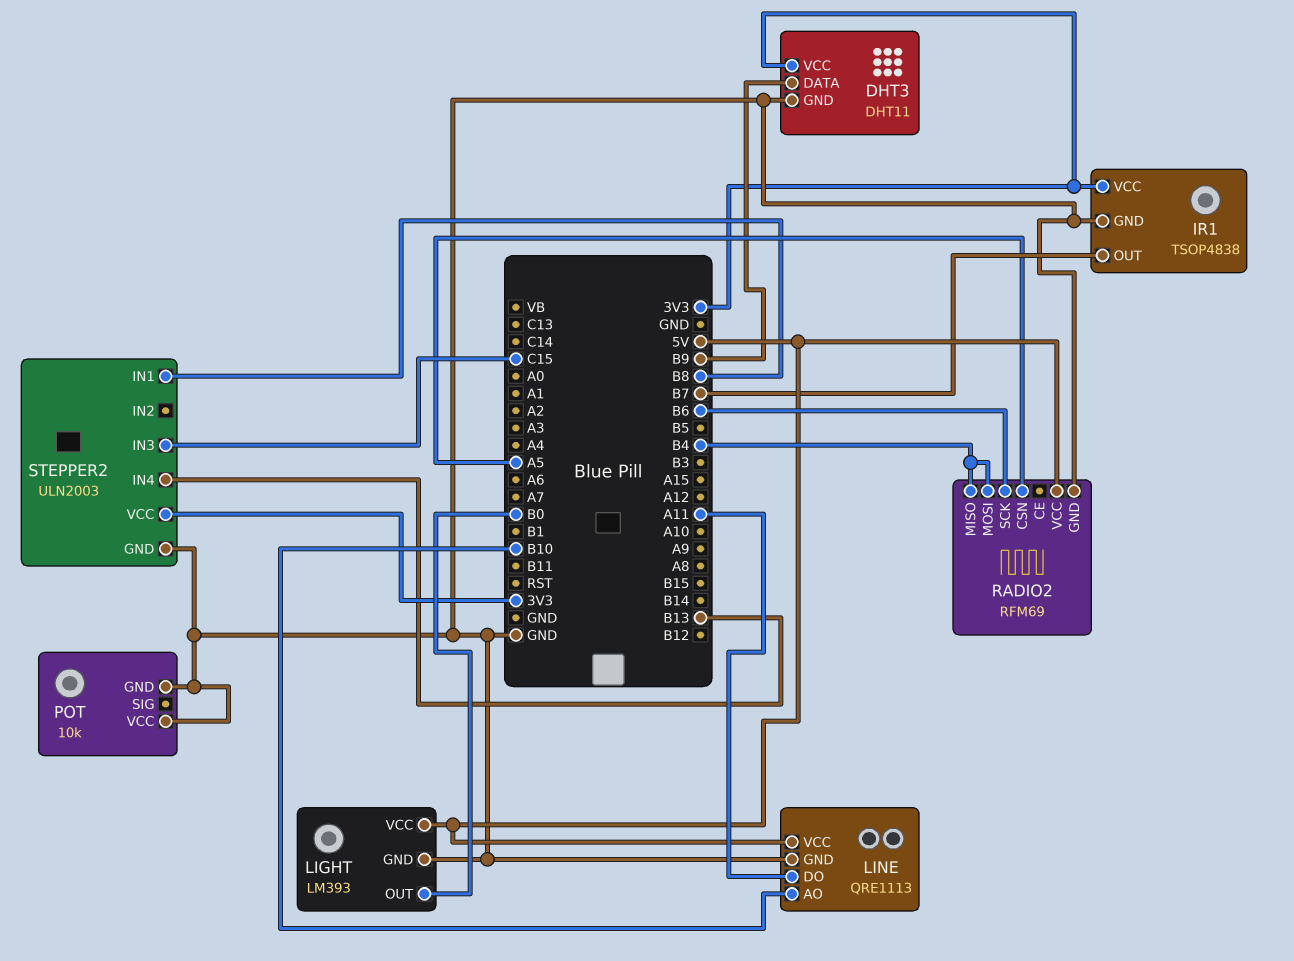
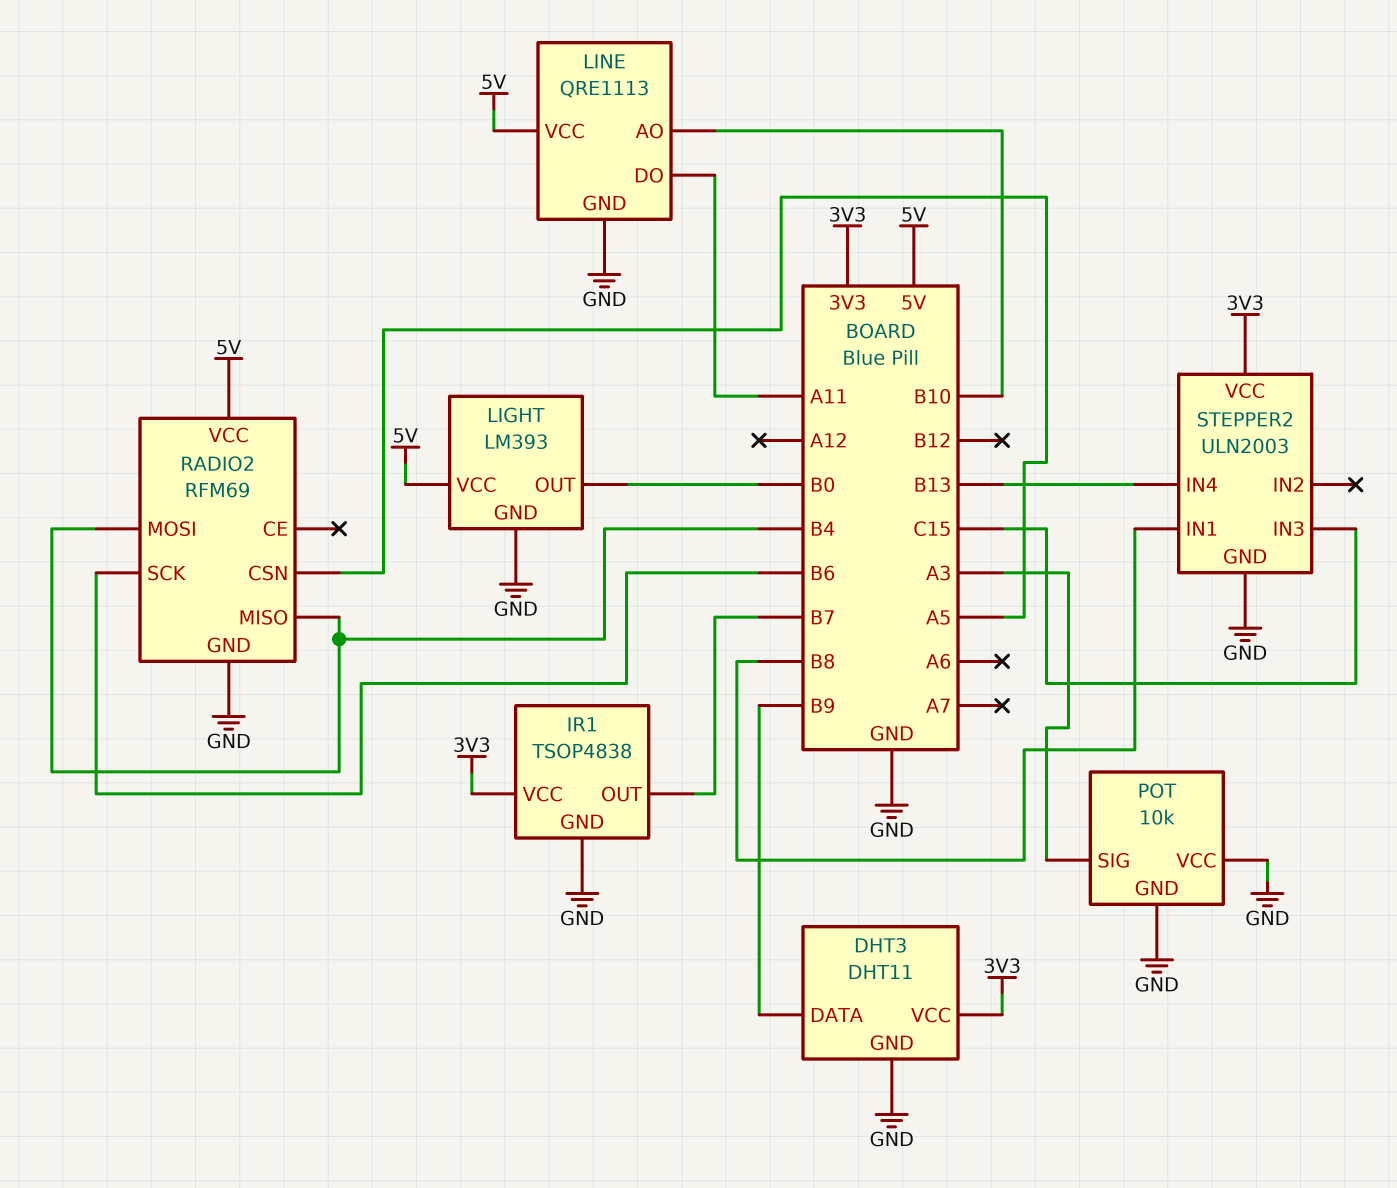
POT pin SIG: none -> A3

